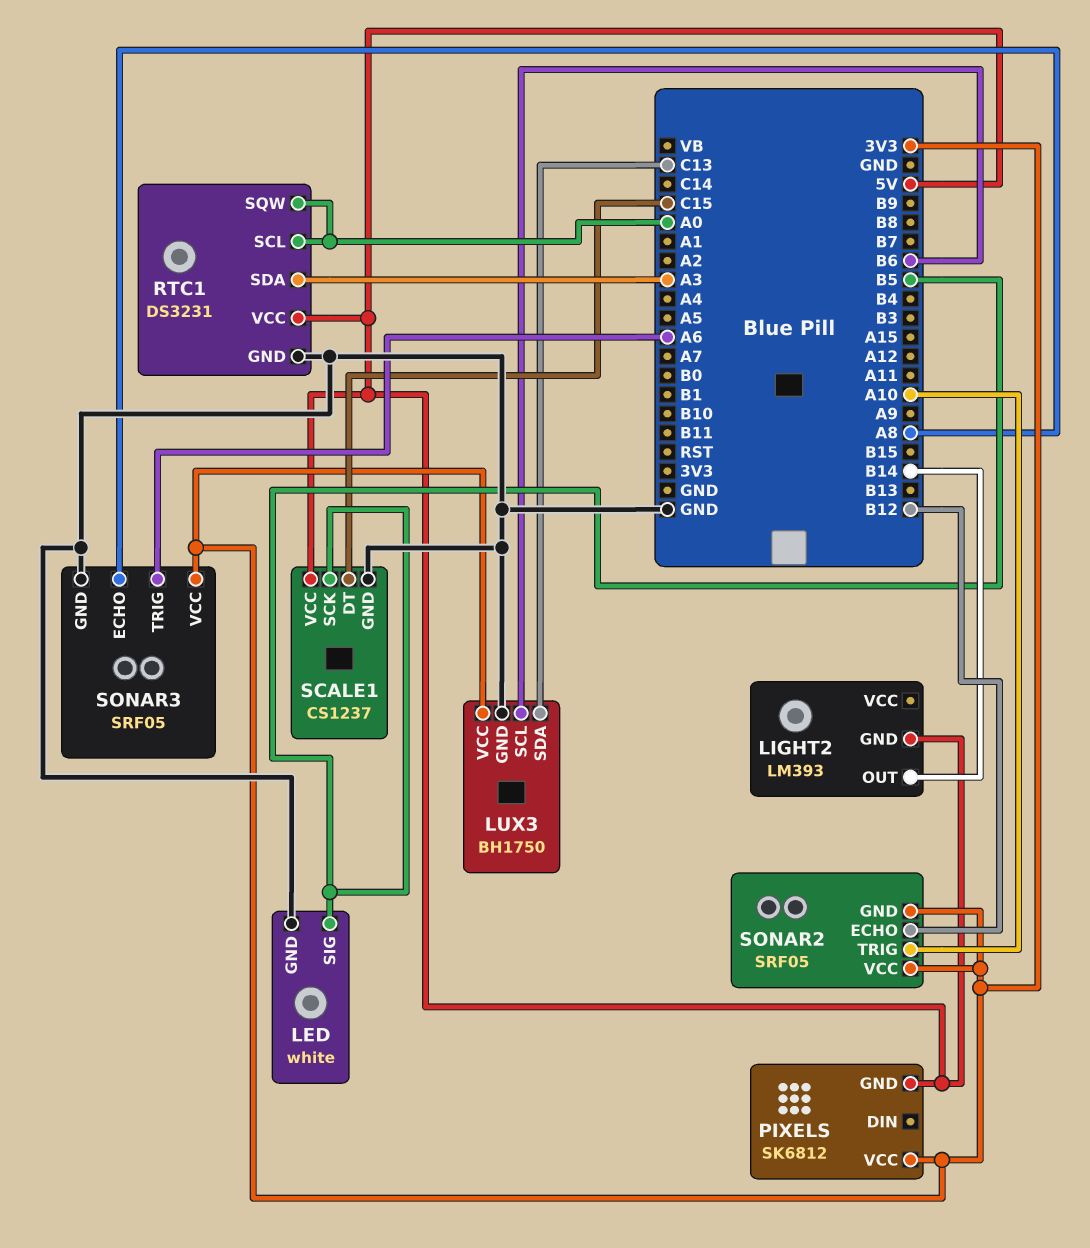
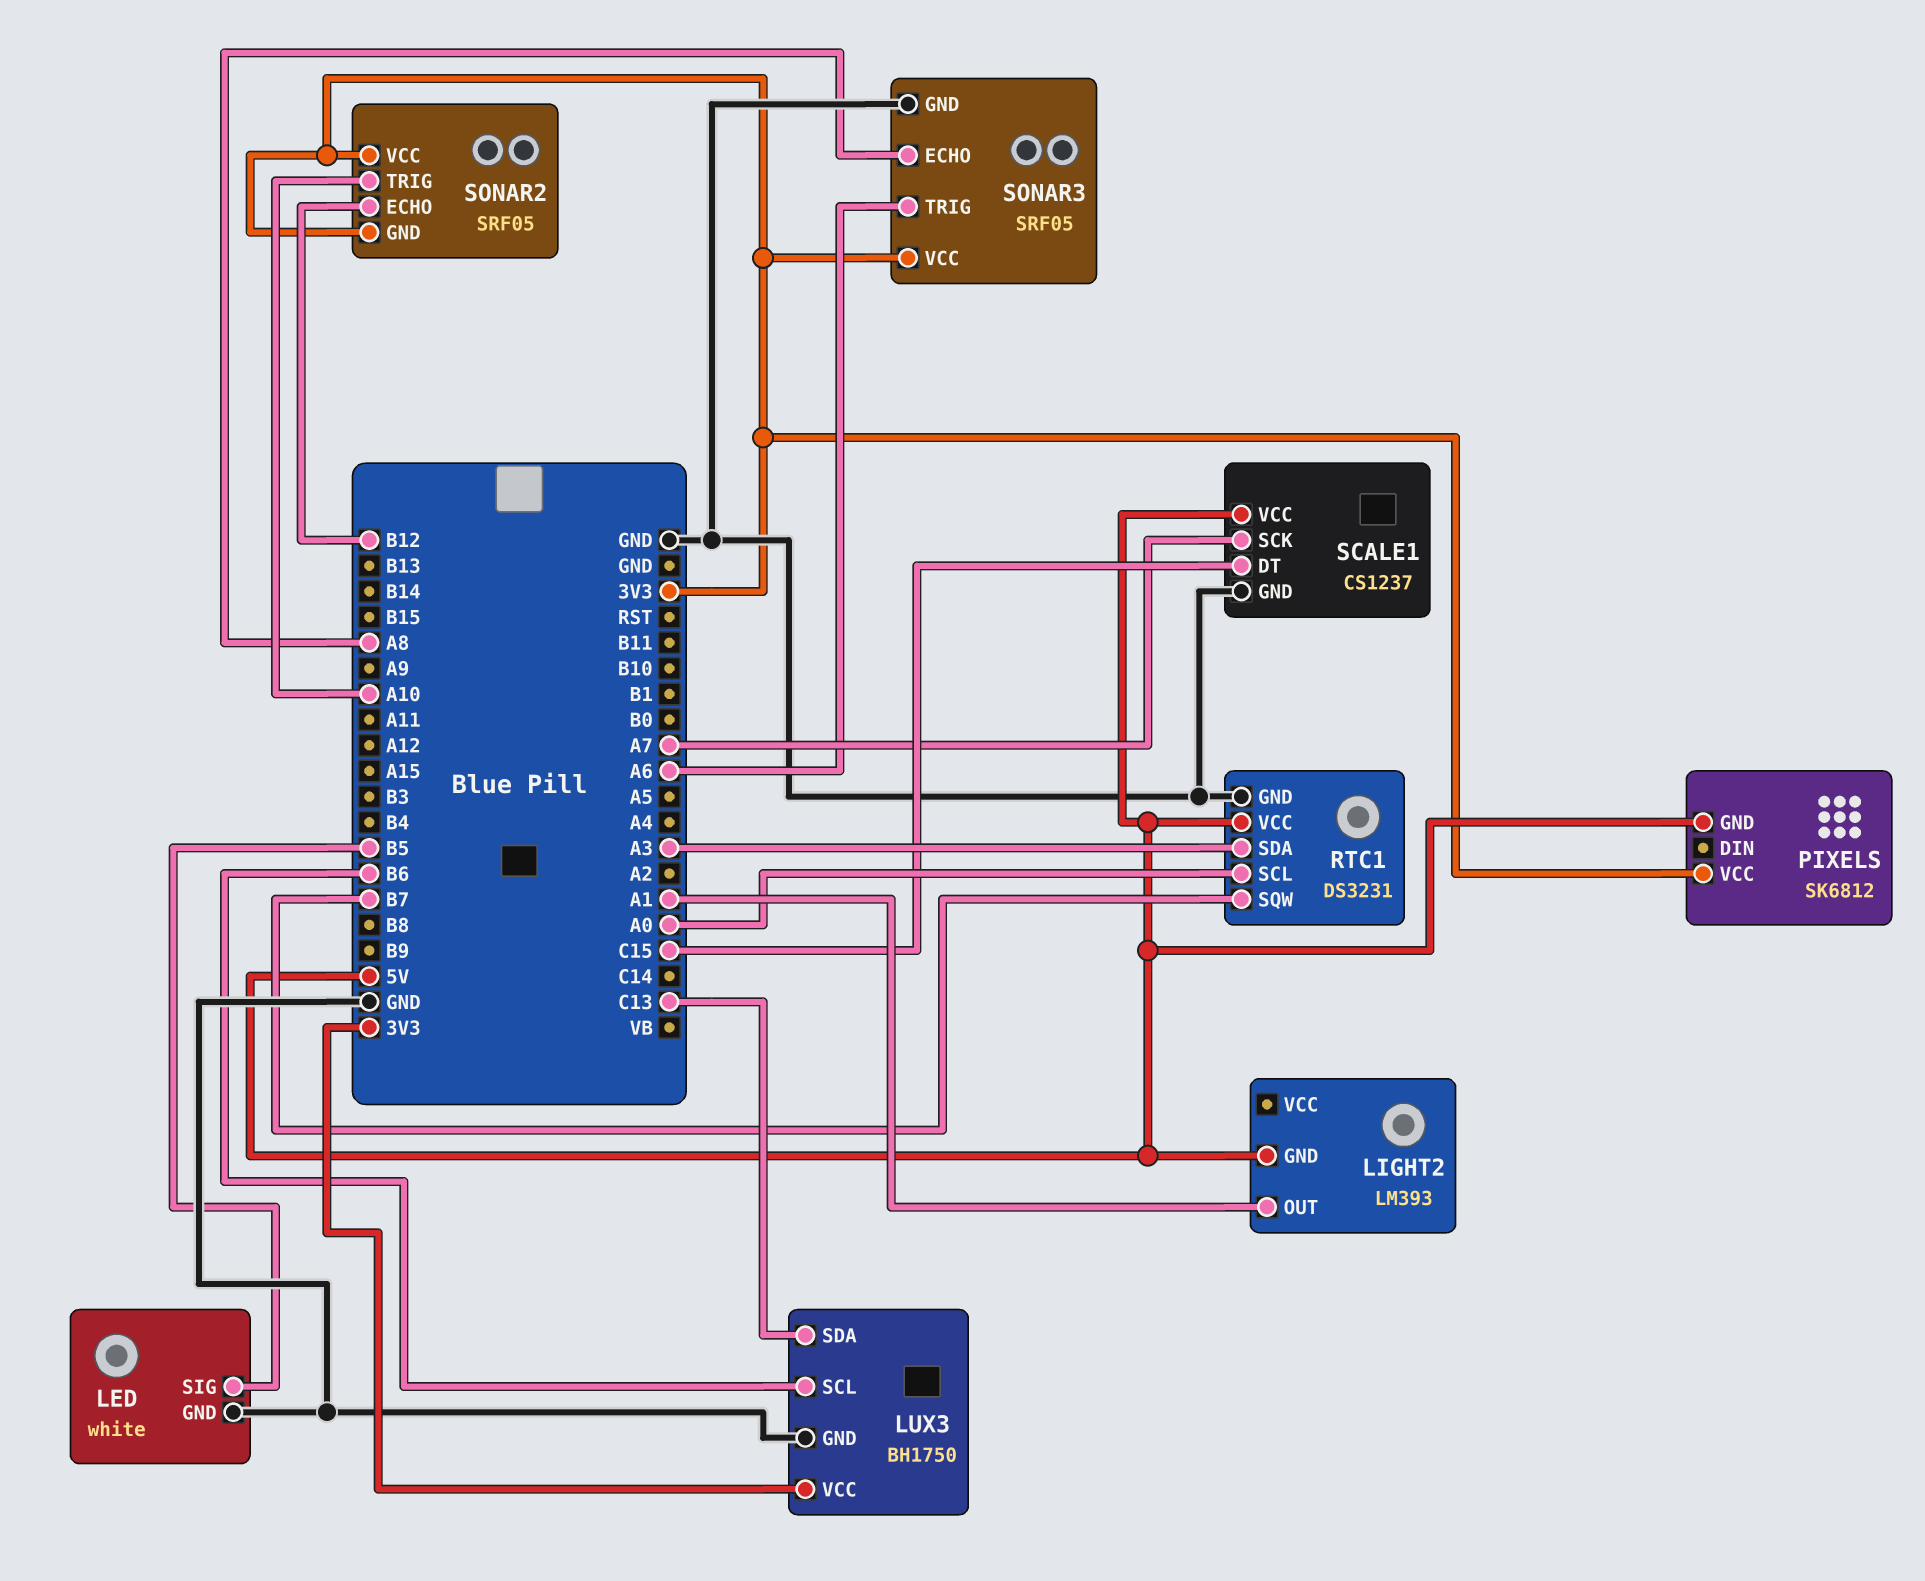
LIGHT2 pin OUT: B14 -> A1
RTC1 pin SQW: A0 -> B7
SCALE1 pin SCK: B5 -> A7

